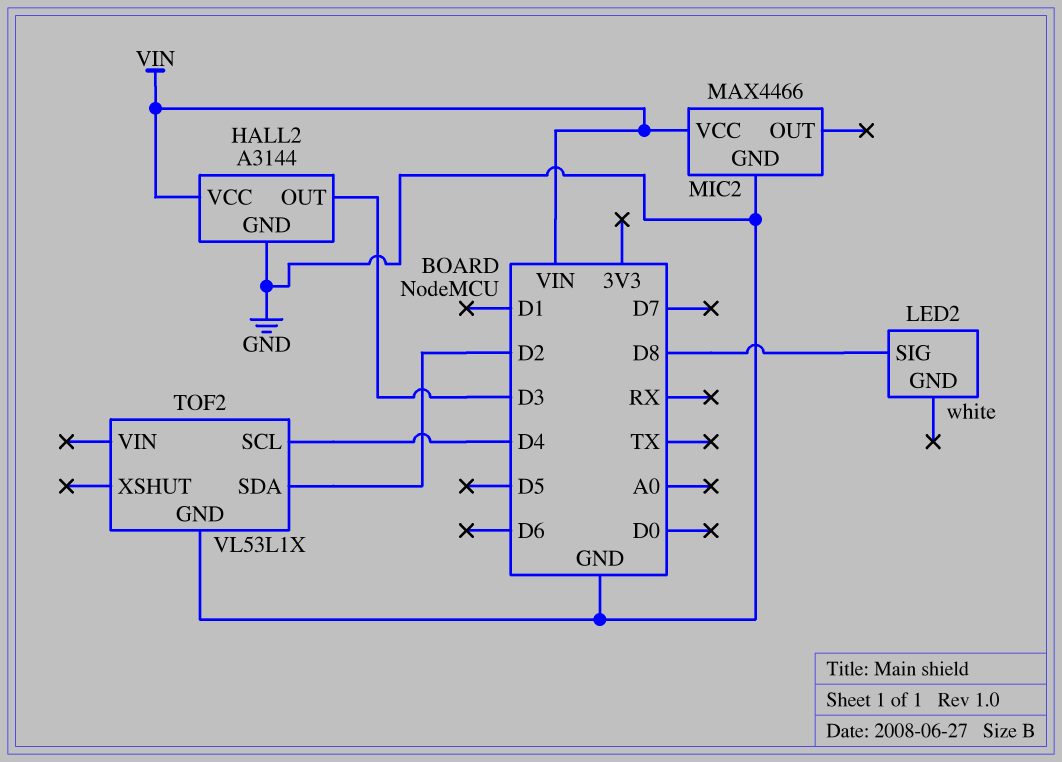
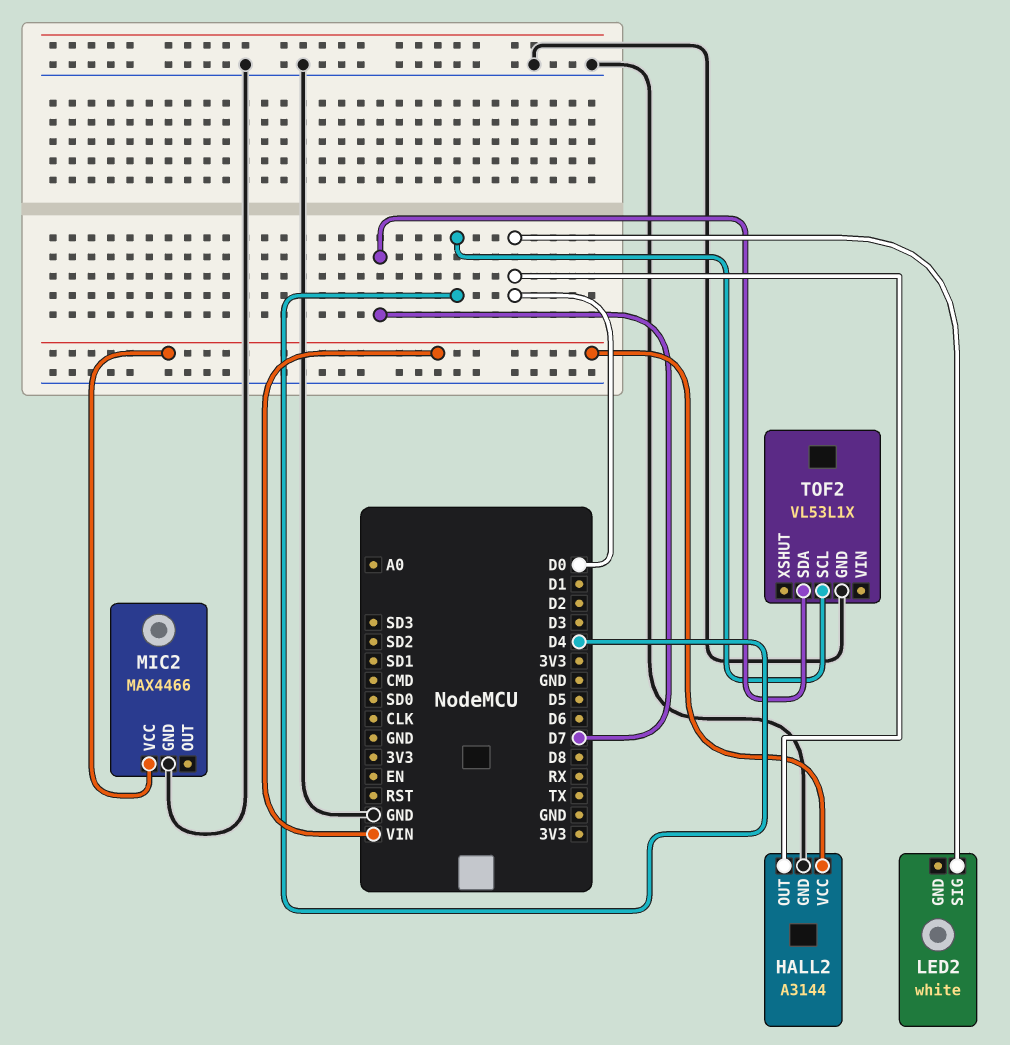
HALL2 pin OUT: D3 -> D0
LED2 pin SIG: D8 -> D0
TOF2 pin SDA: D2 -> D7

